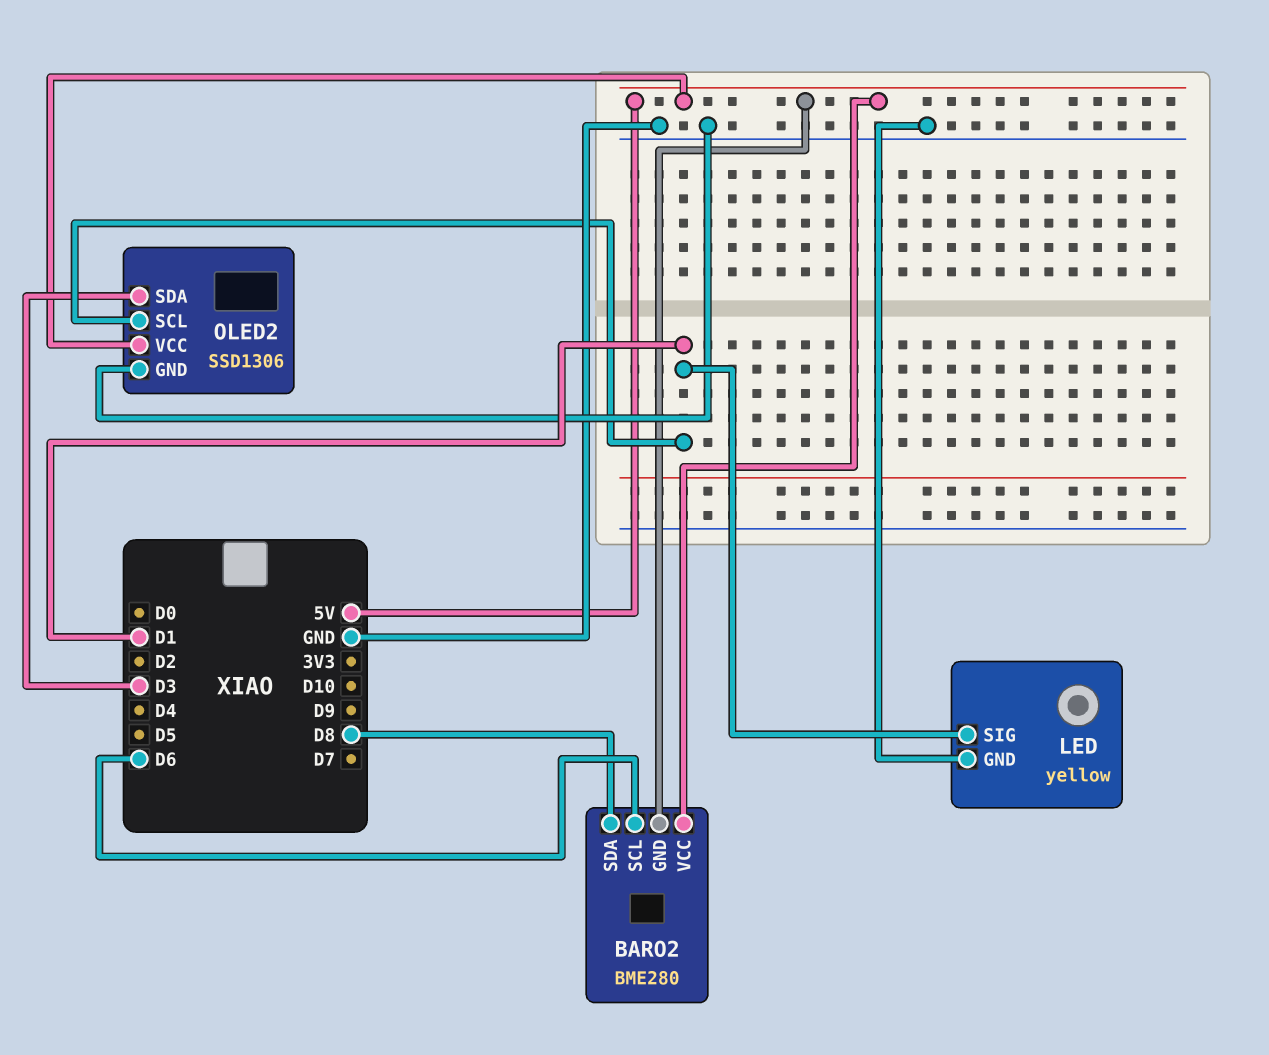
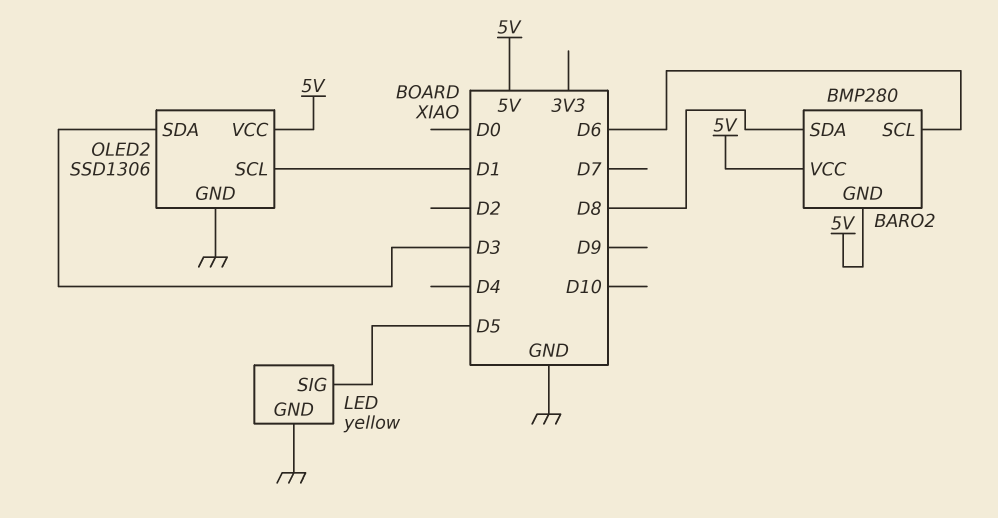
BARO2: BME280 -> BMP280
LED pin SIG: D1 -> D5

